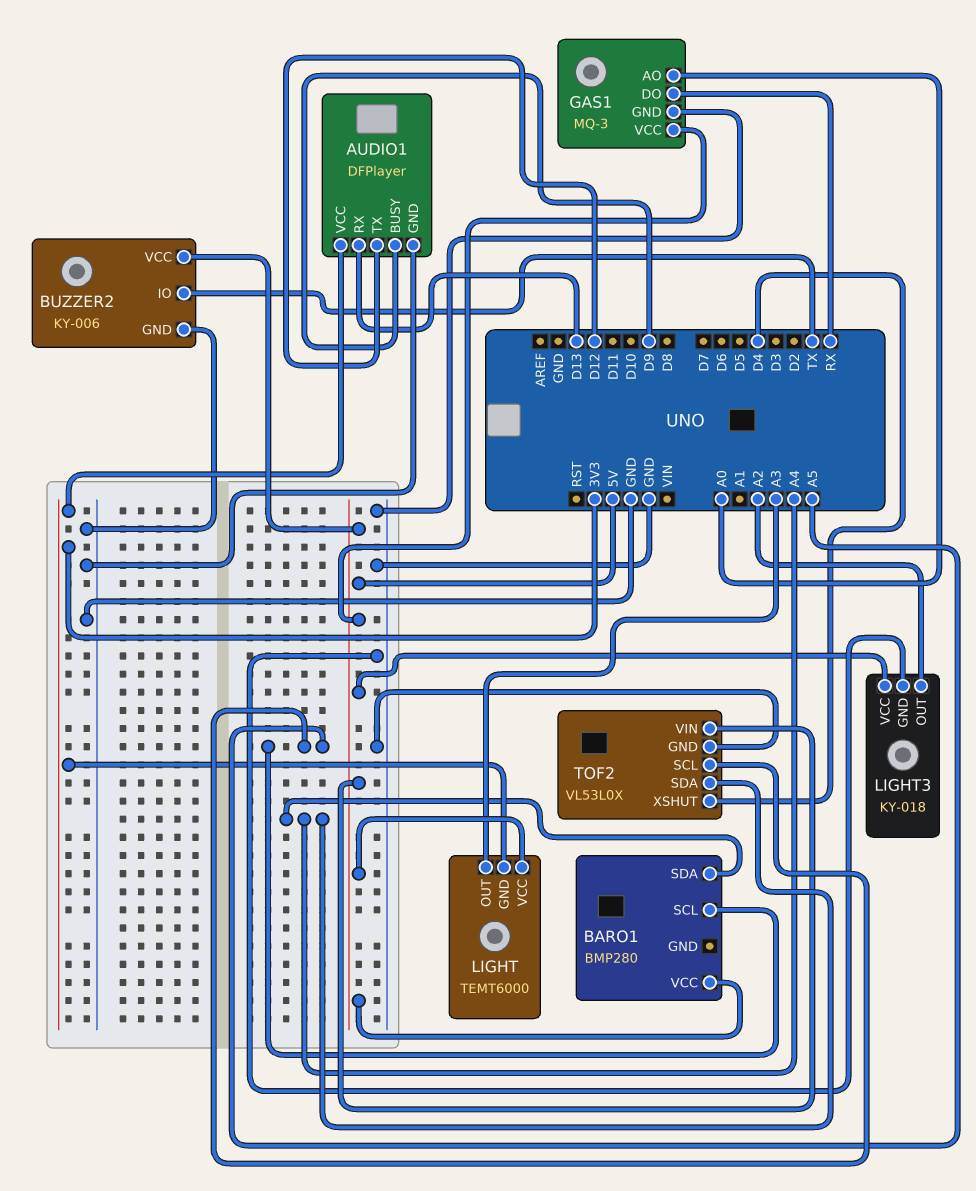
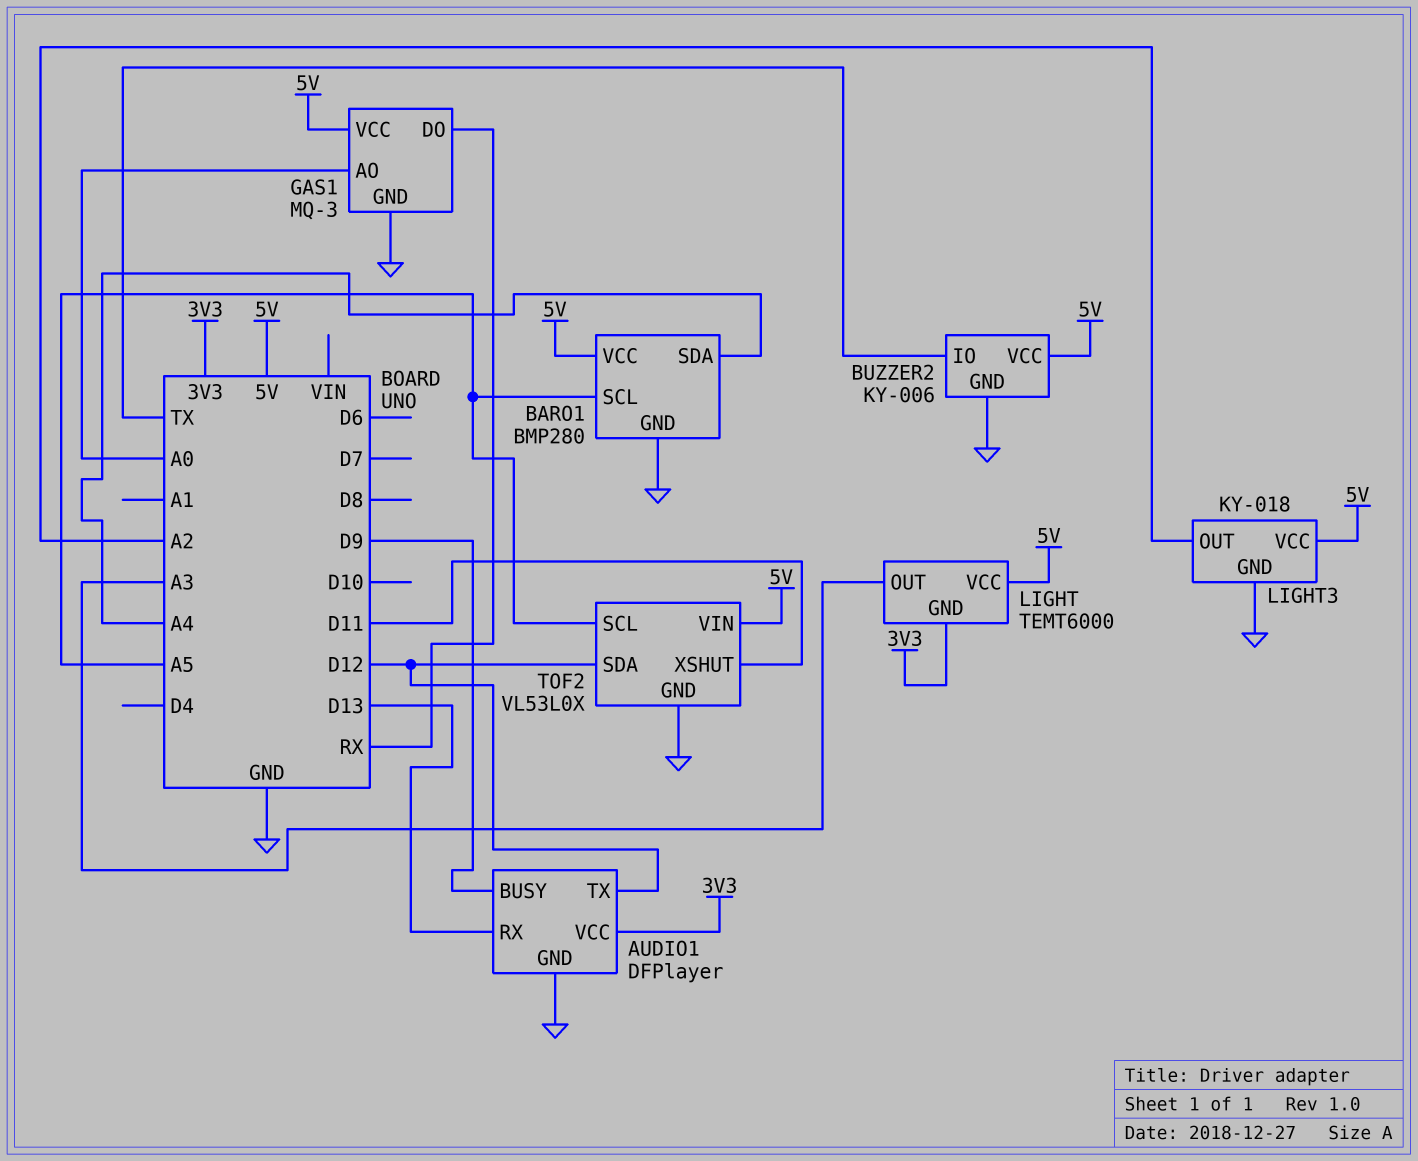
BARO1 pin GND: none -> GND
TOF2 pin SDA: A4 -> D12
TOF2 pin XSHUT: D4 -> D11

